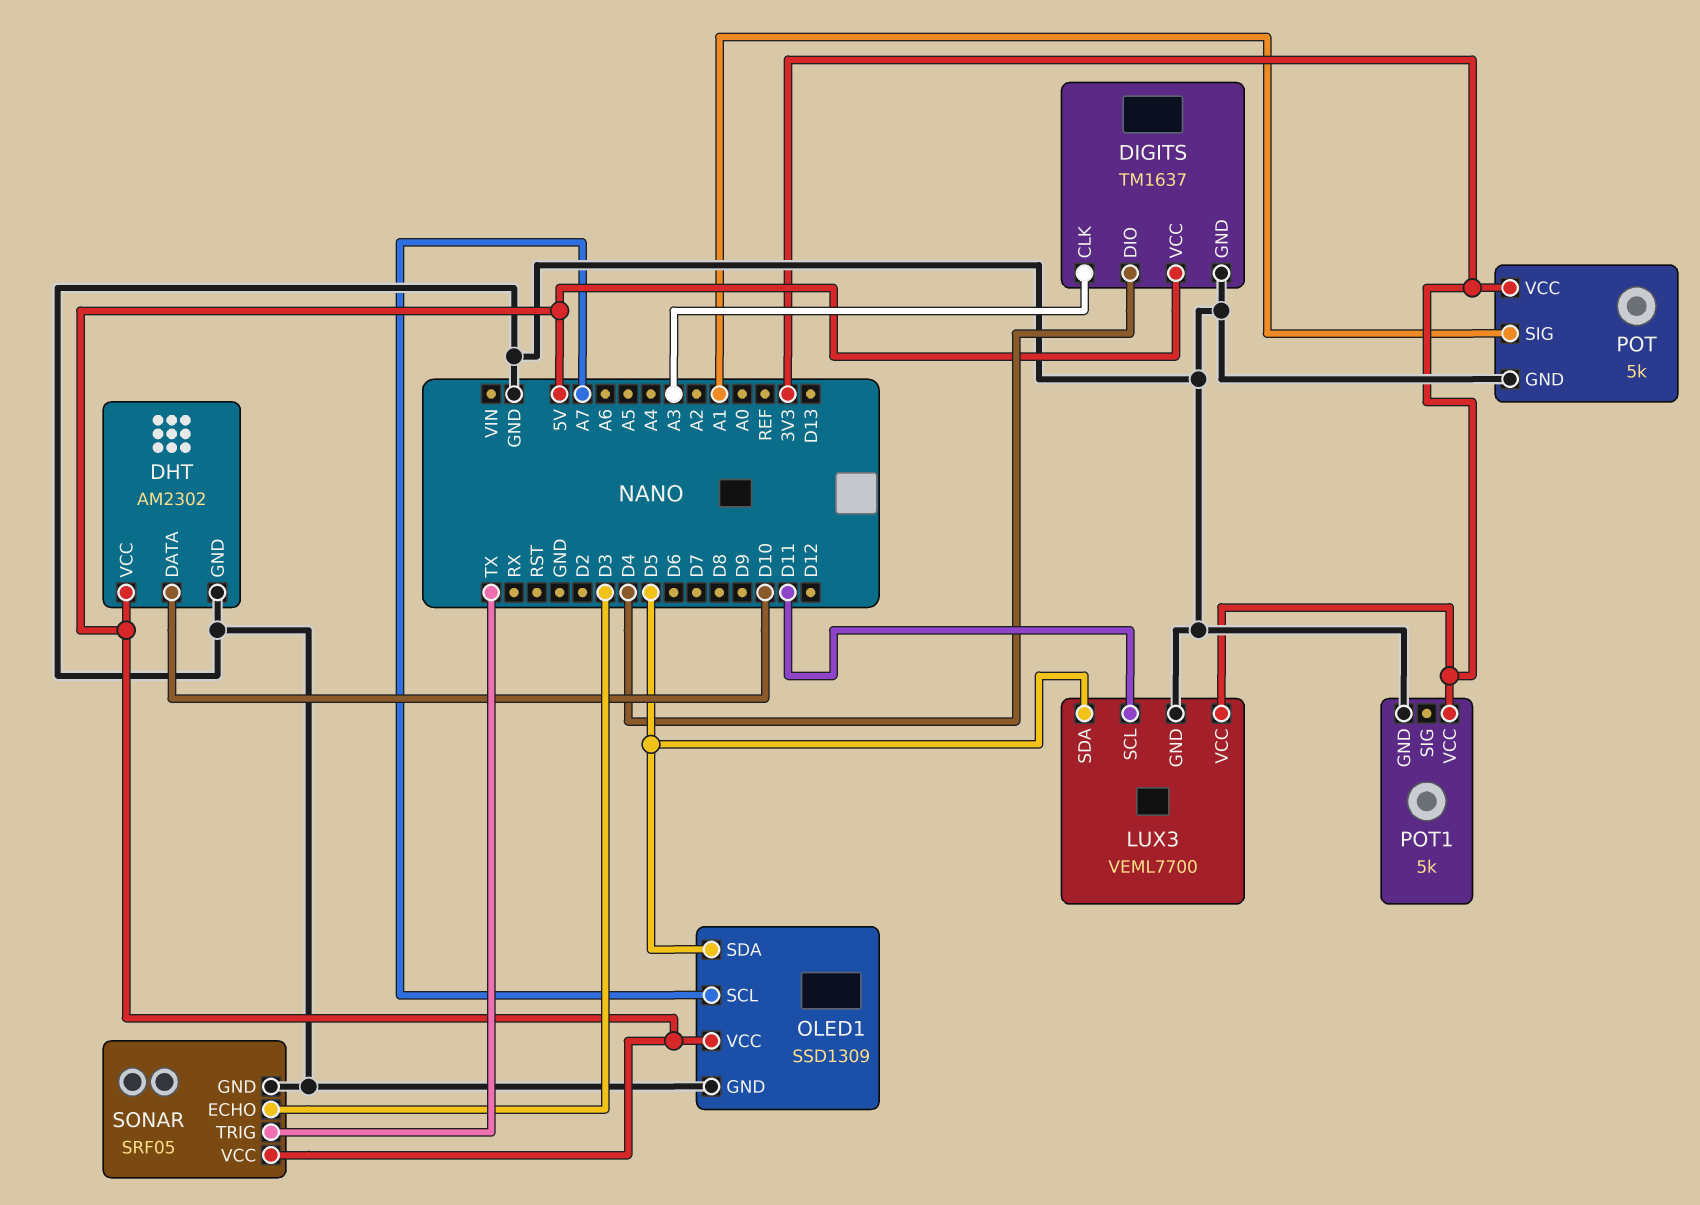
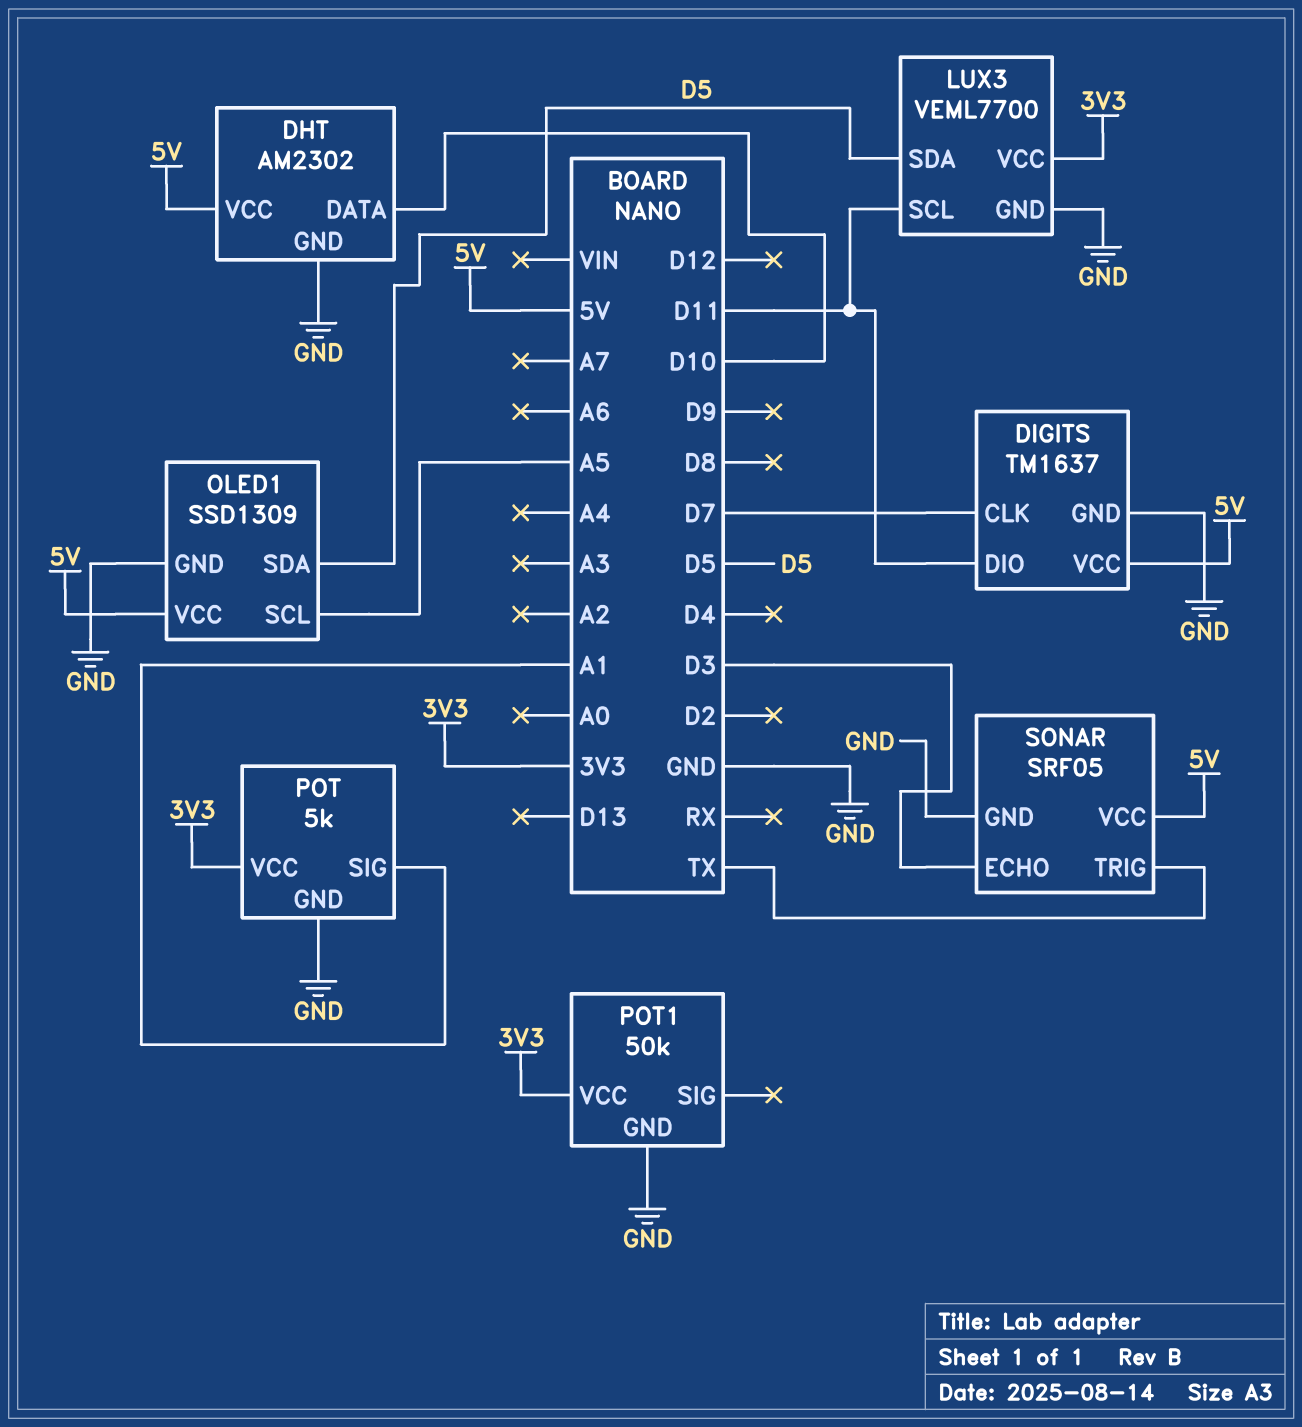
DIGITS pin CLK: A3 -> D7
DIGITS pin DIO: D4 -> D11
OLED1 pin SCL: A7 -> A5
POT1: 5k -> 50k

